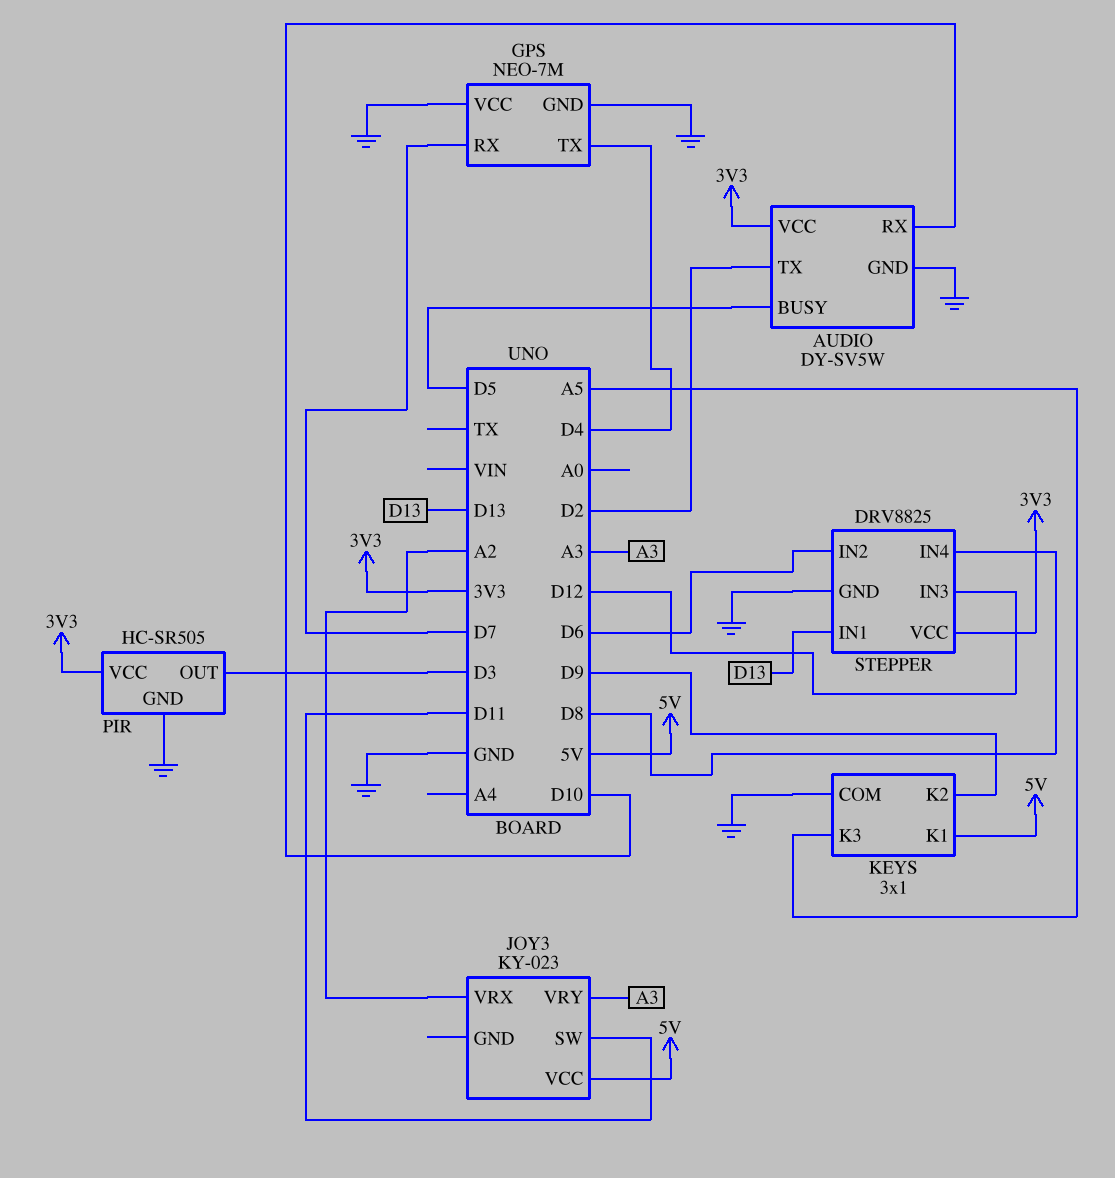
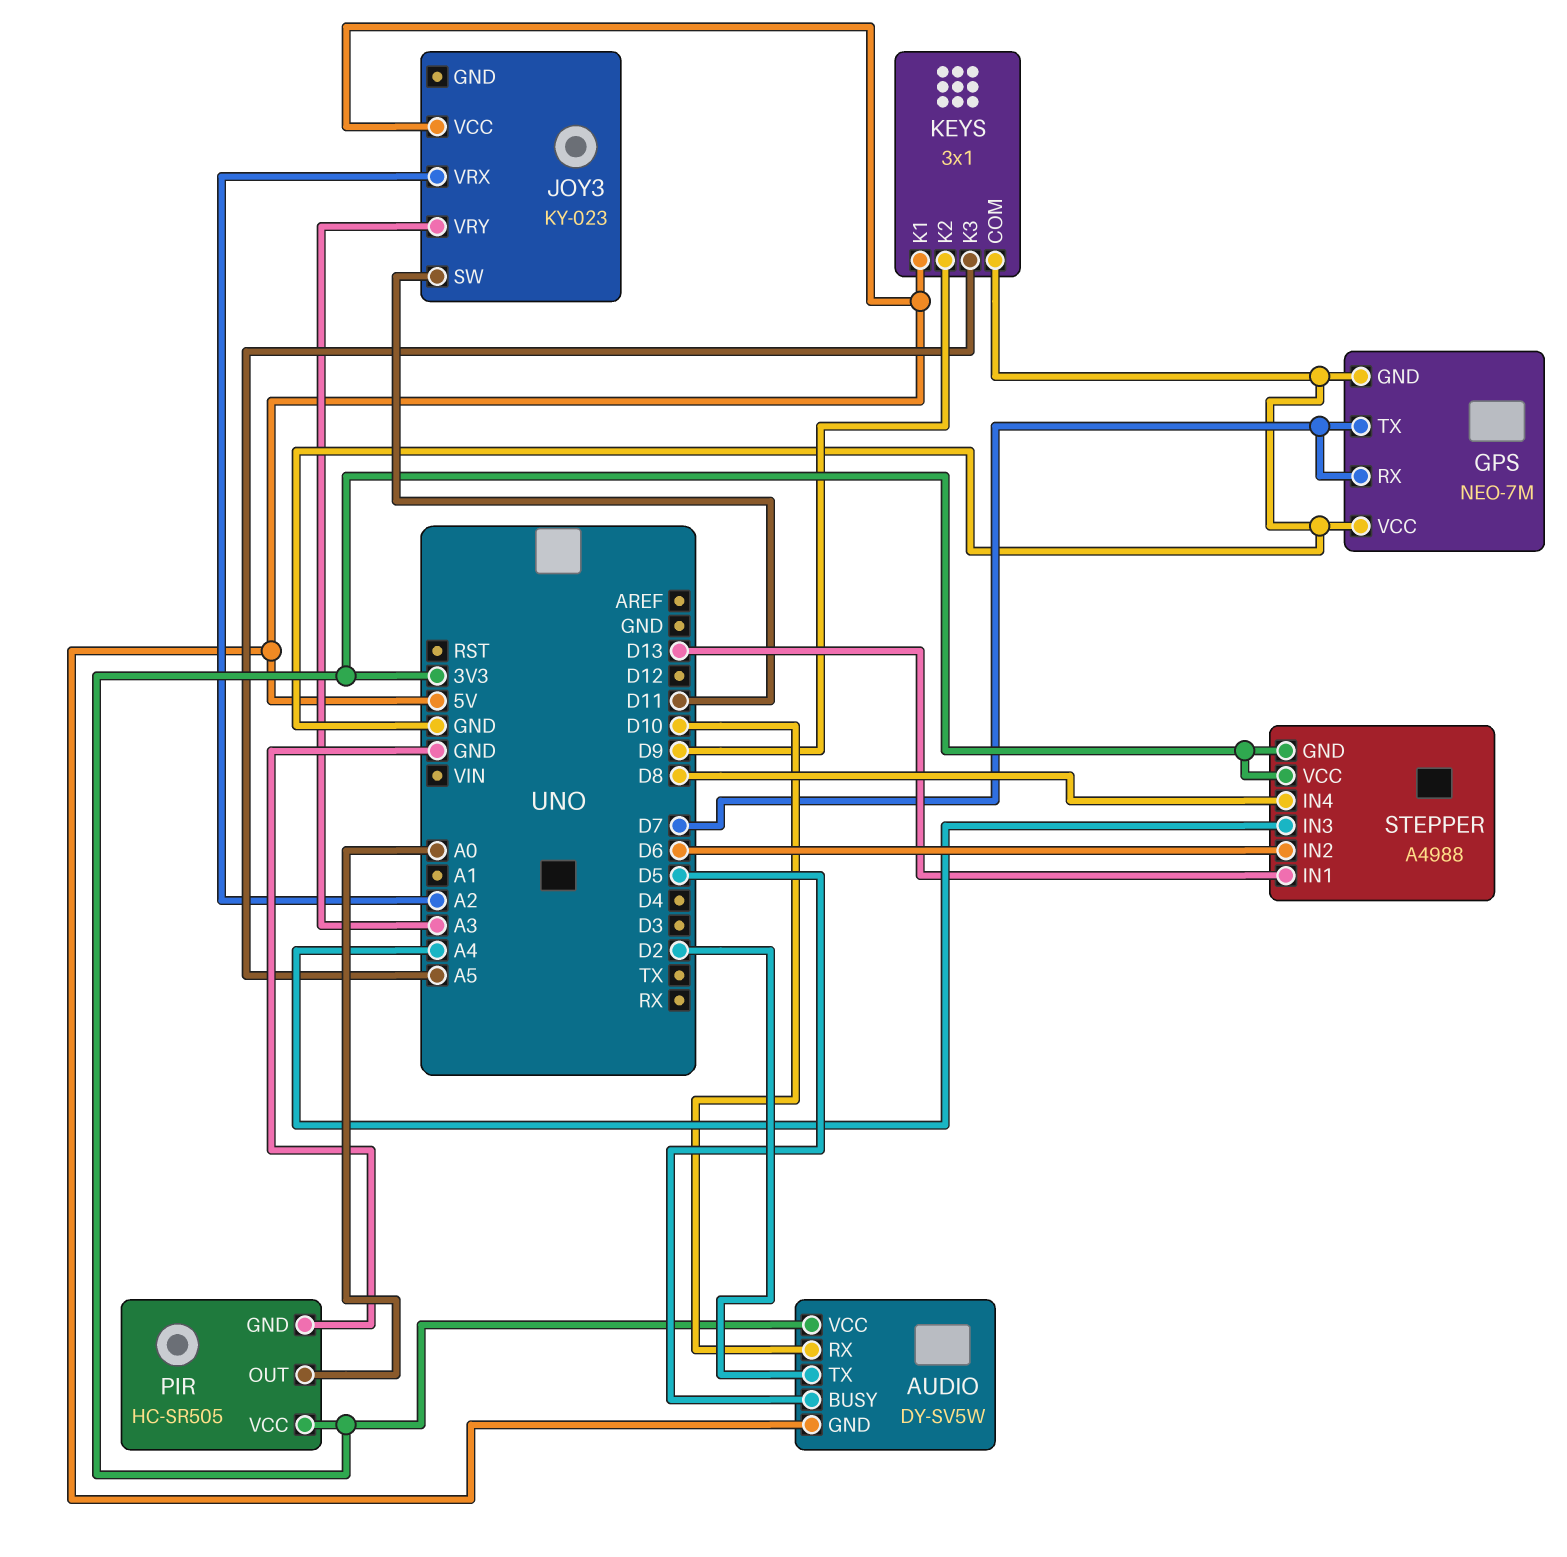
AUDIO pin GND: GND -> 5V
GPS pin TX: D4 -> D7
PIR pin OUT: D3 -> A0
STEPPER: DRV8825 -> A4988
STEPPER pin GND: GND -> 3V3
STEPPER pin IN3: D12 -> A4

